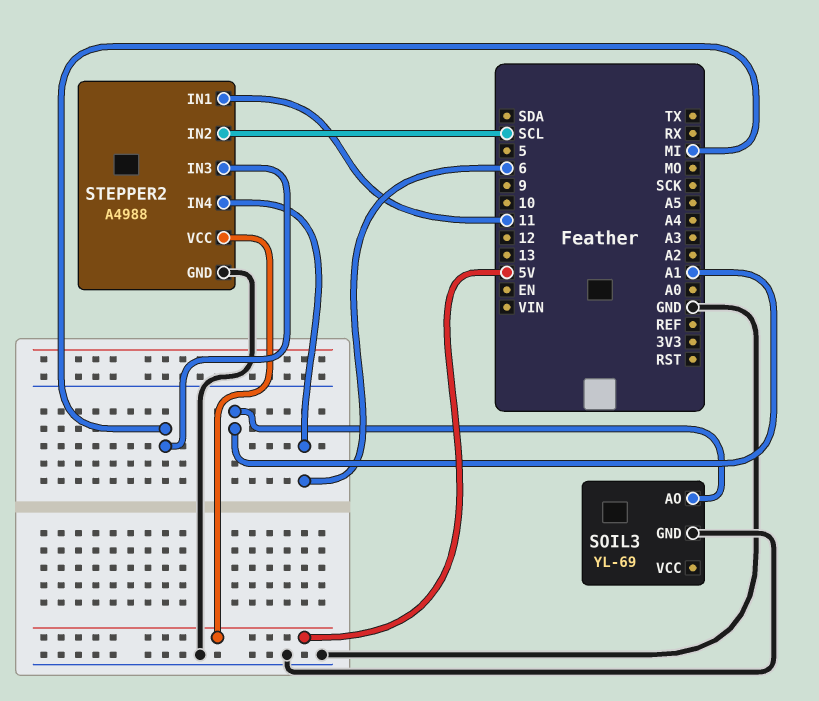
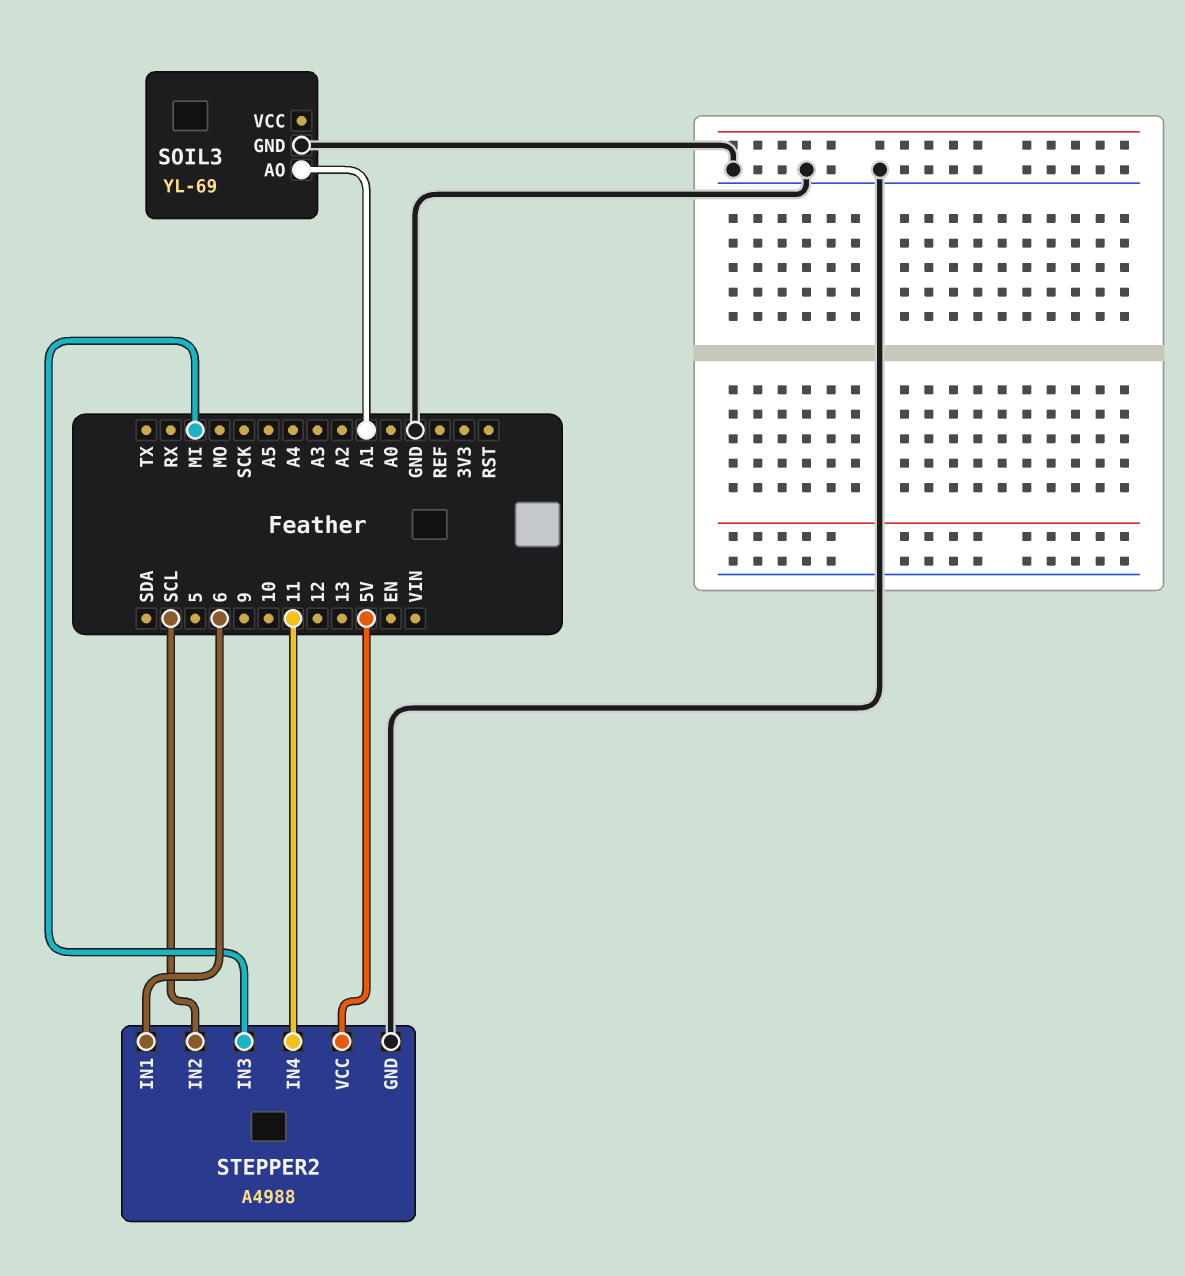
STEPPER2 pin IN1: 11 -> 6
STEPPER2 pin IN4: 6 -> 11

